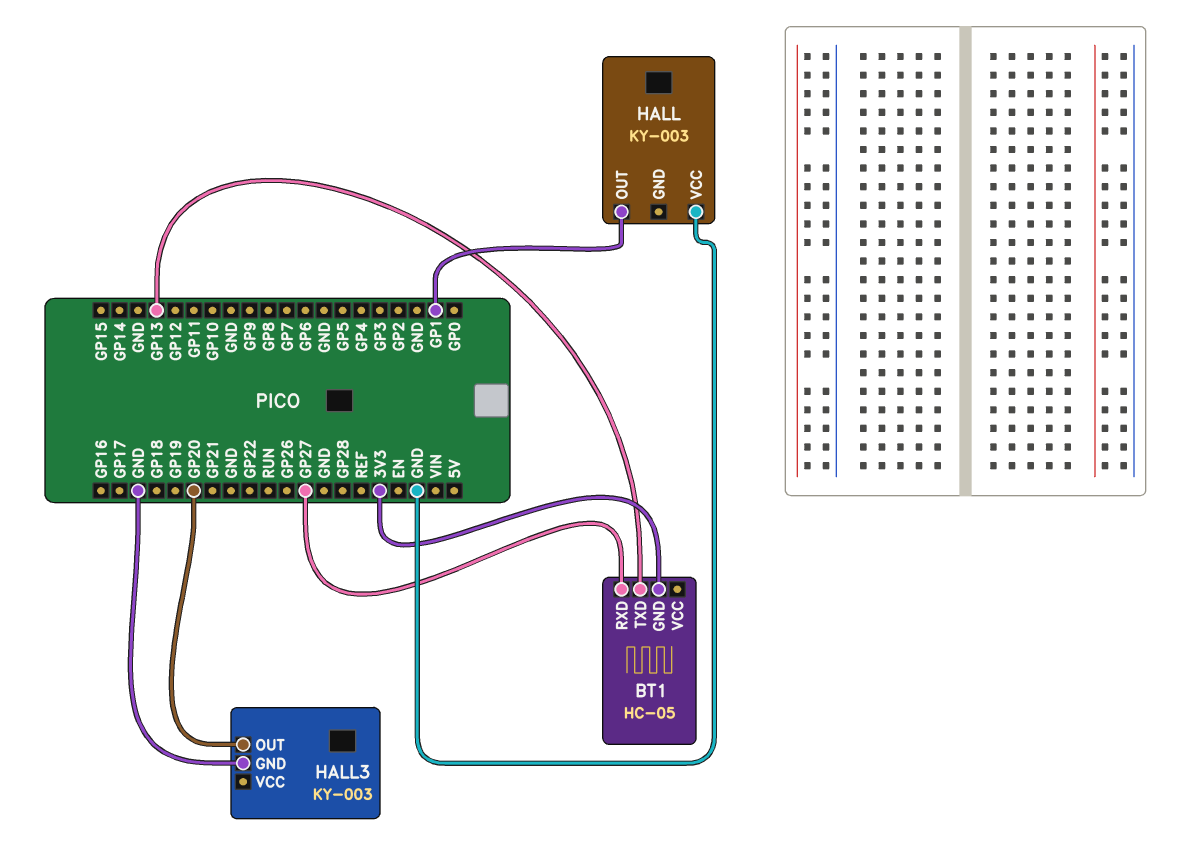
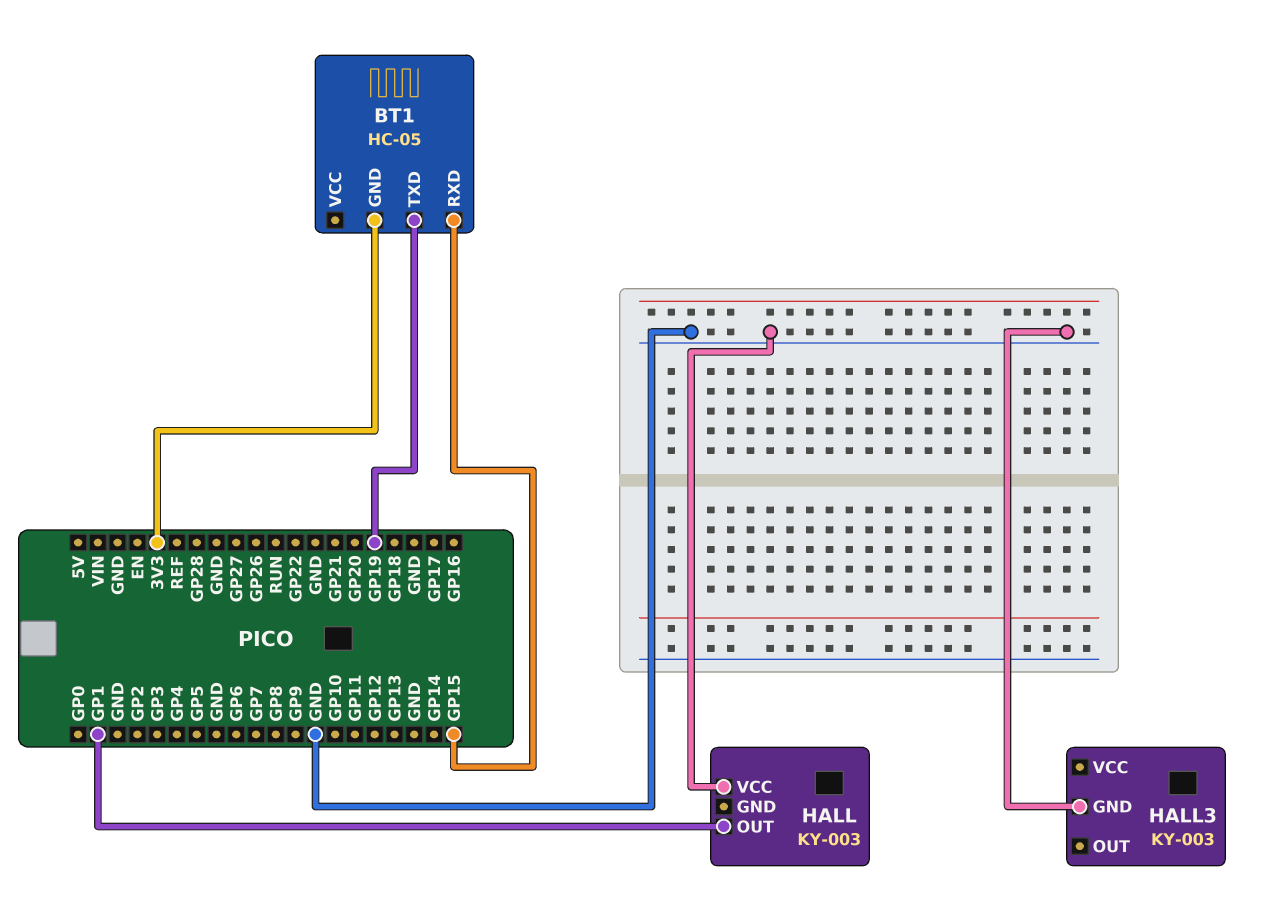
BT1 pin RXD: GP27 -> GP15
BT1 pin TXD: GP13 -> GP19
HALL3 pin OUT: GP20 -> none

